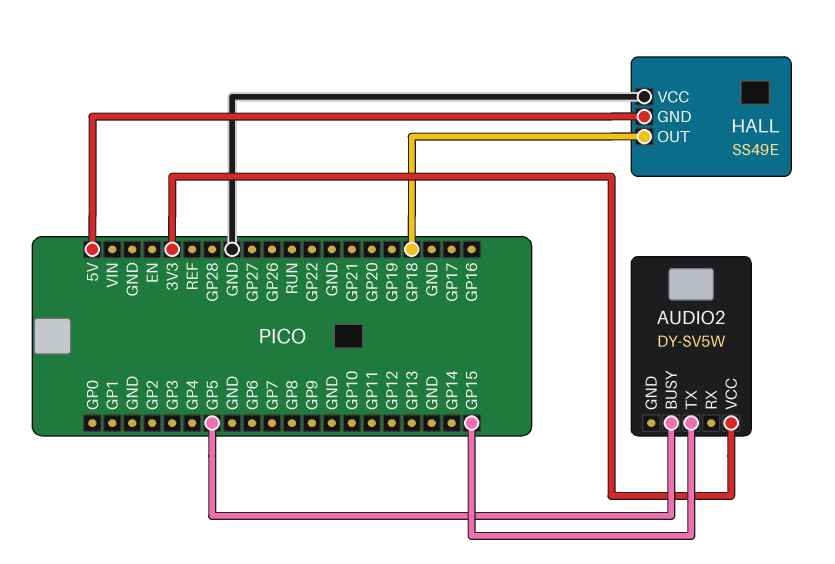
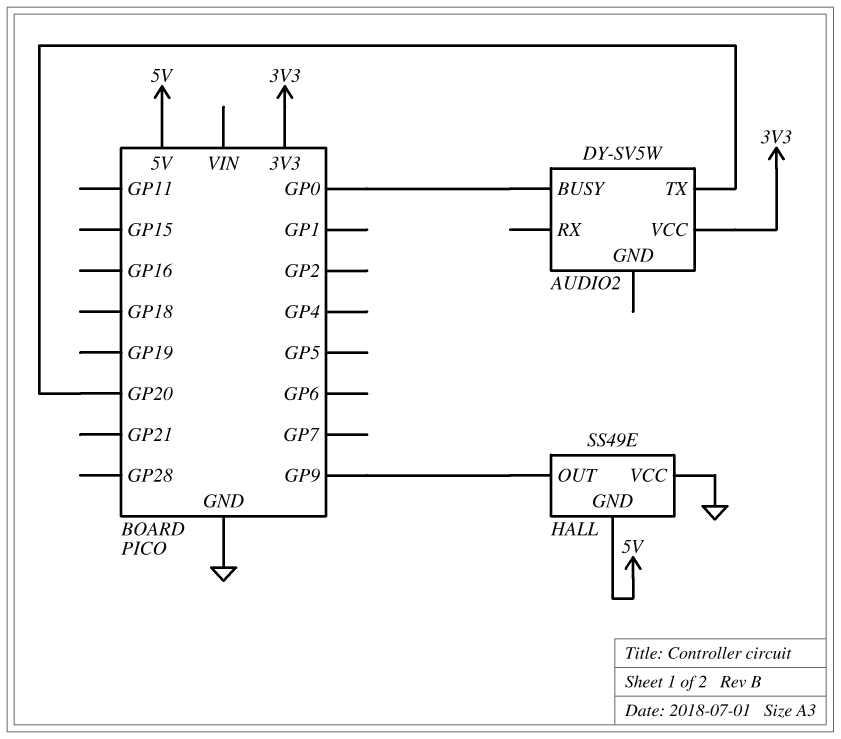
AUDIO2 pin BUSY: GP5 -> GP0
AUDIO2 pin TX: GP15 -> GP20
HALL pin OUT: GP18 -> GP9

